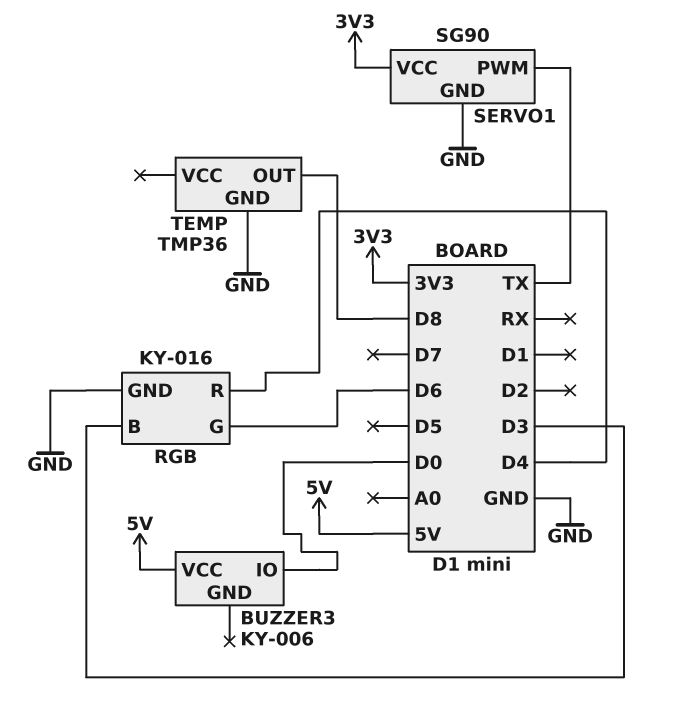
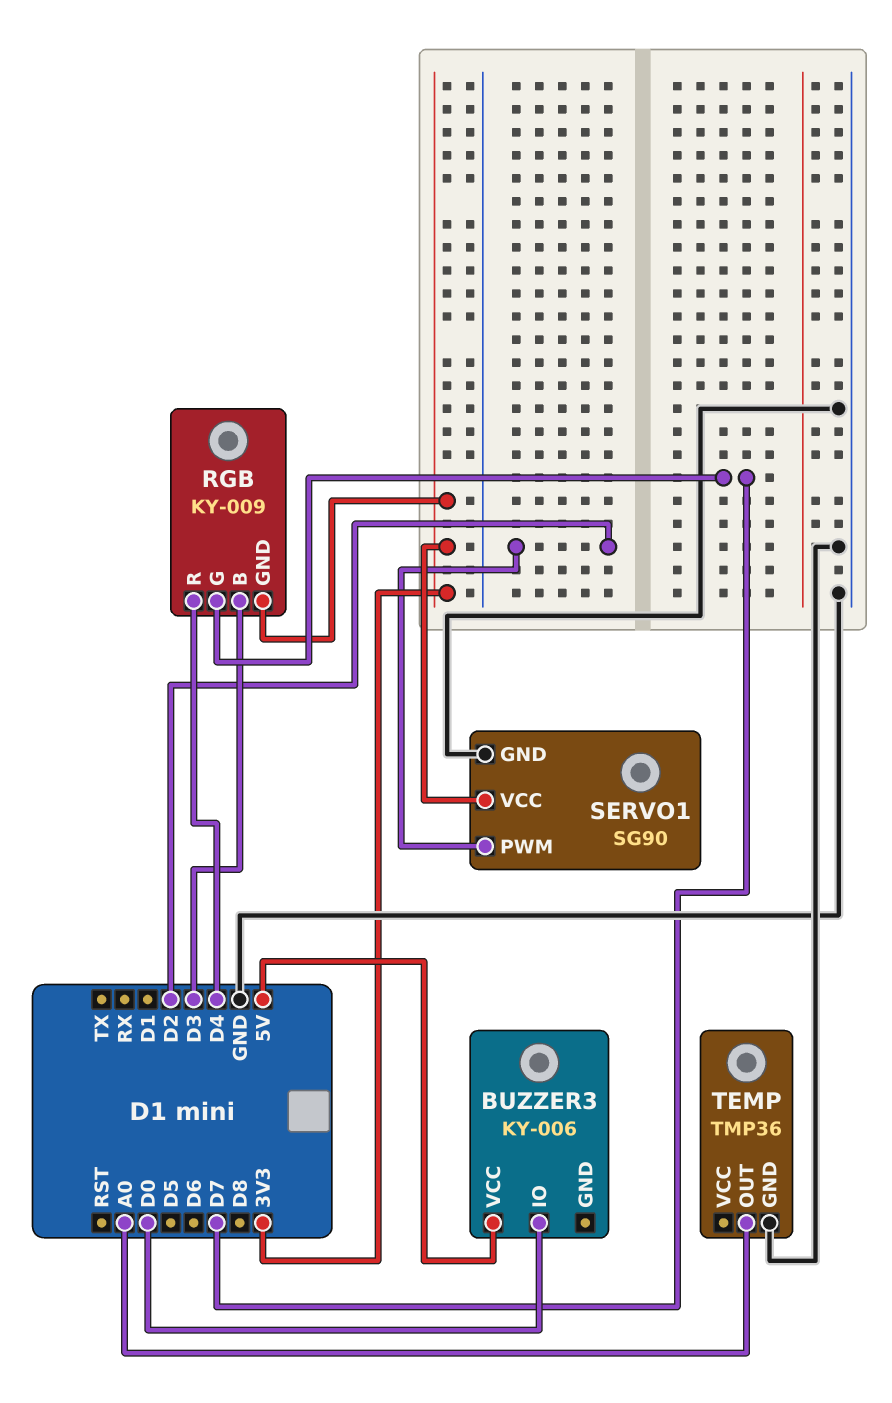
RGB: KY-016 -> KY-009
RGB pin G: D6 -> D7
RGB pin GND: GND -> 3V3
SERVO1 pin PWM: TX -> D2
TEMP pin OUT: D8 -> A0

